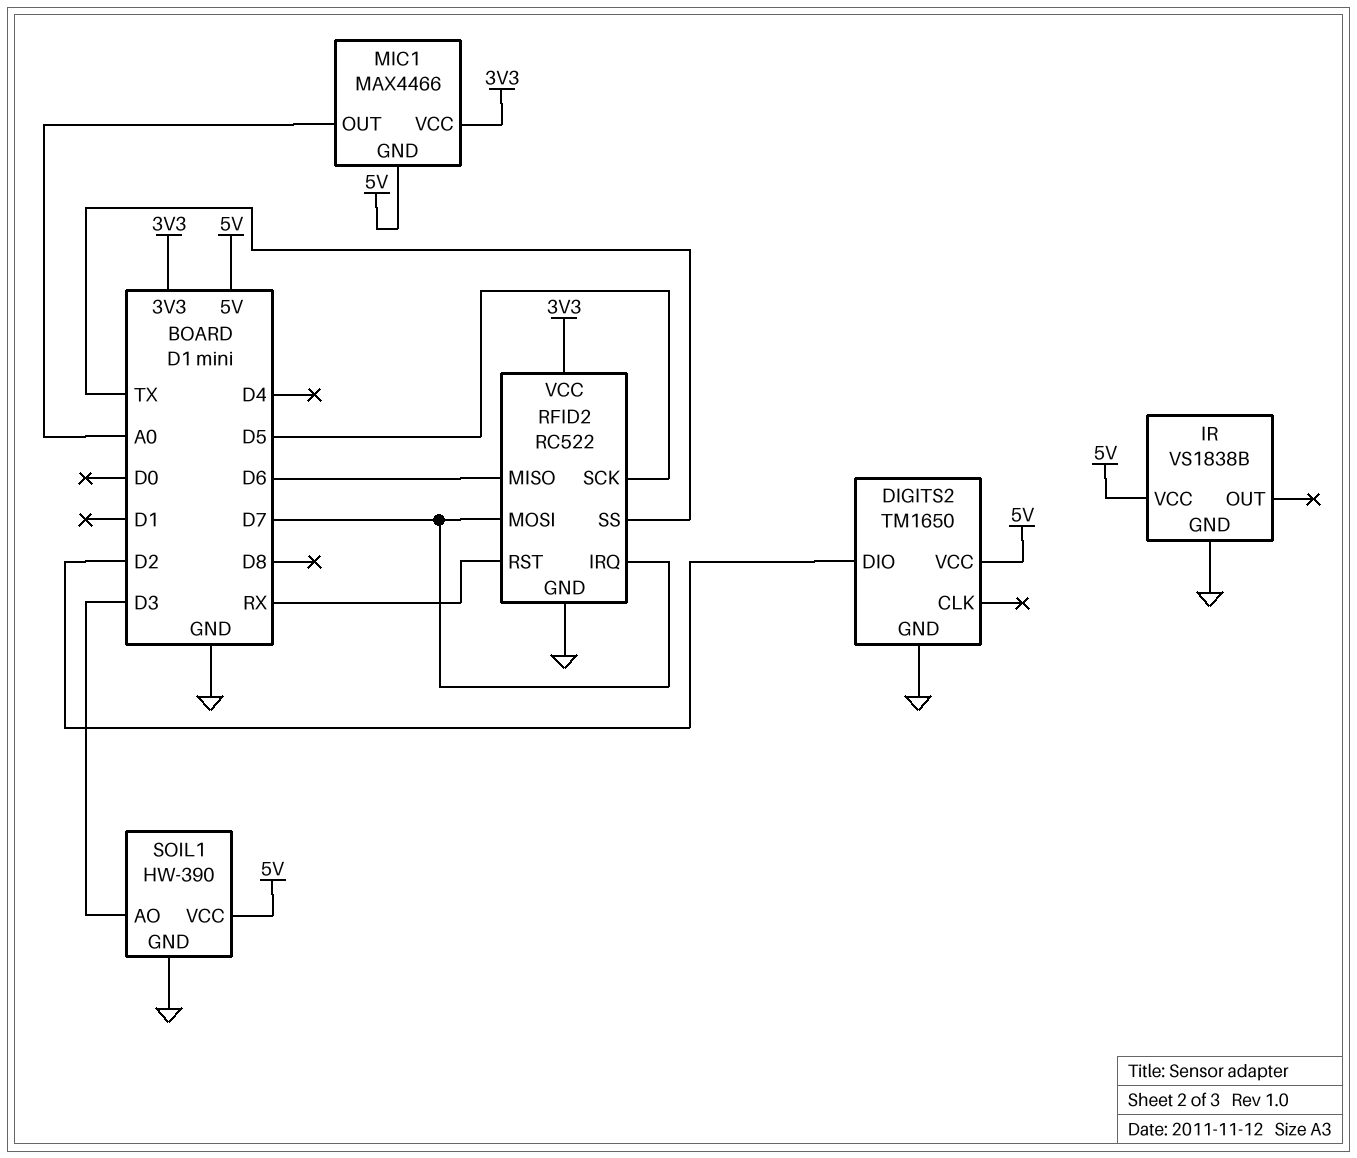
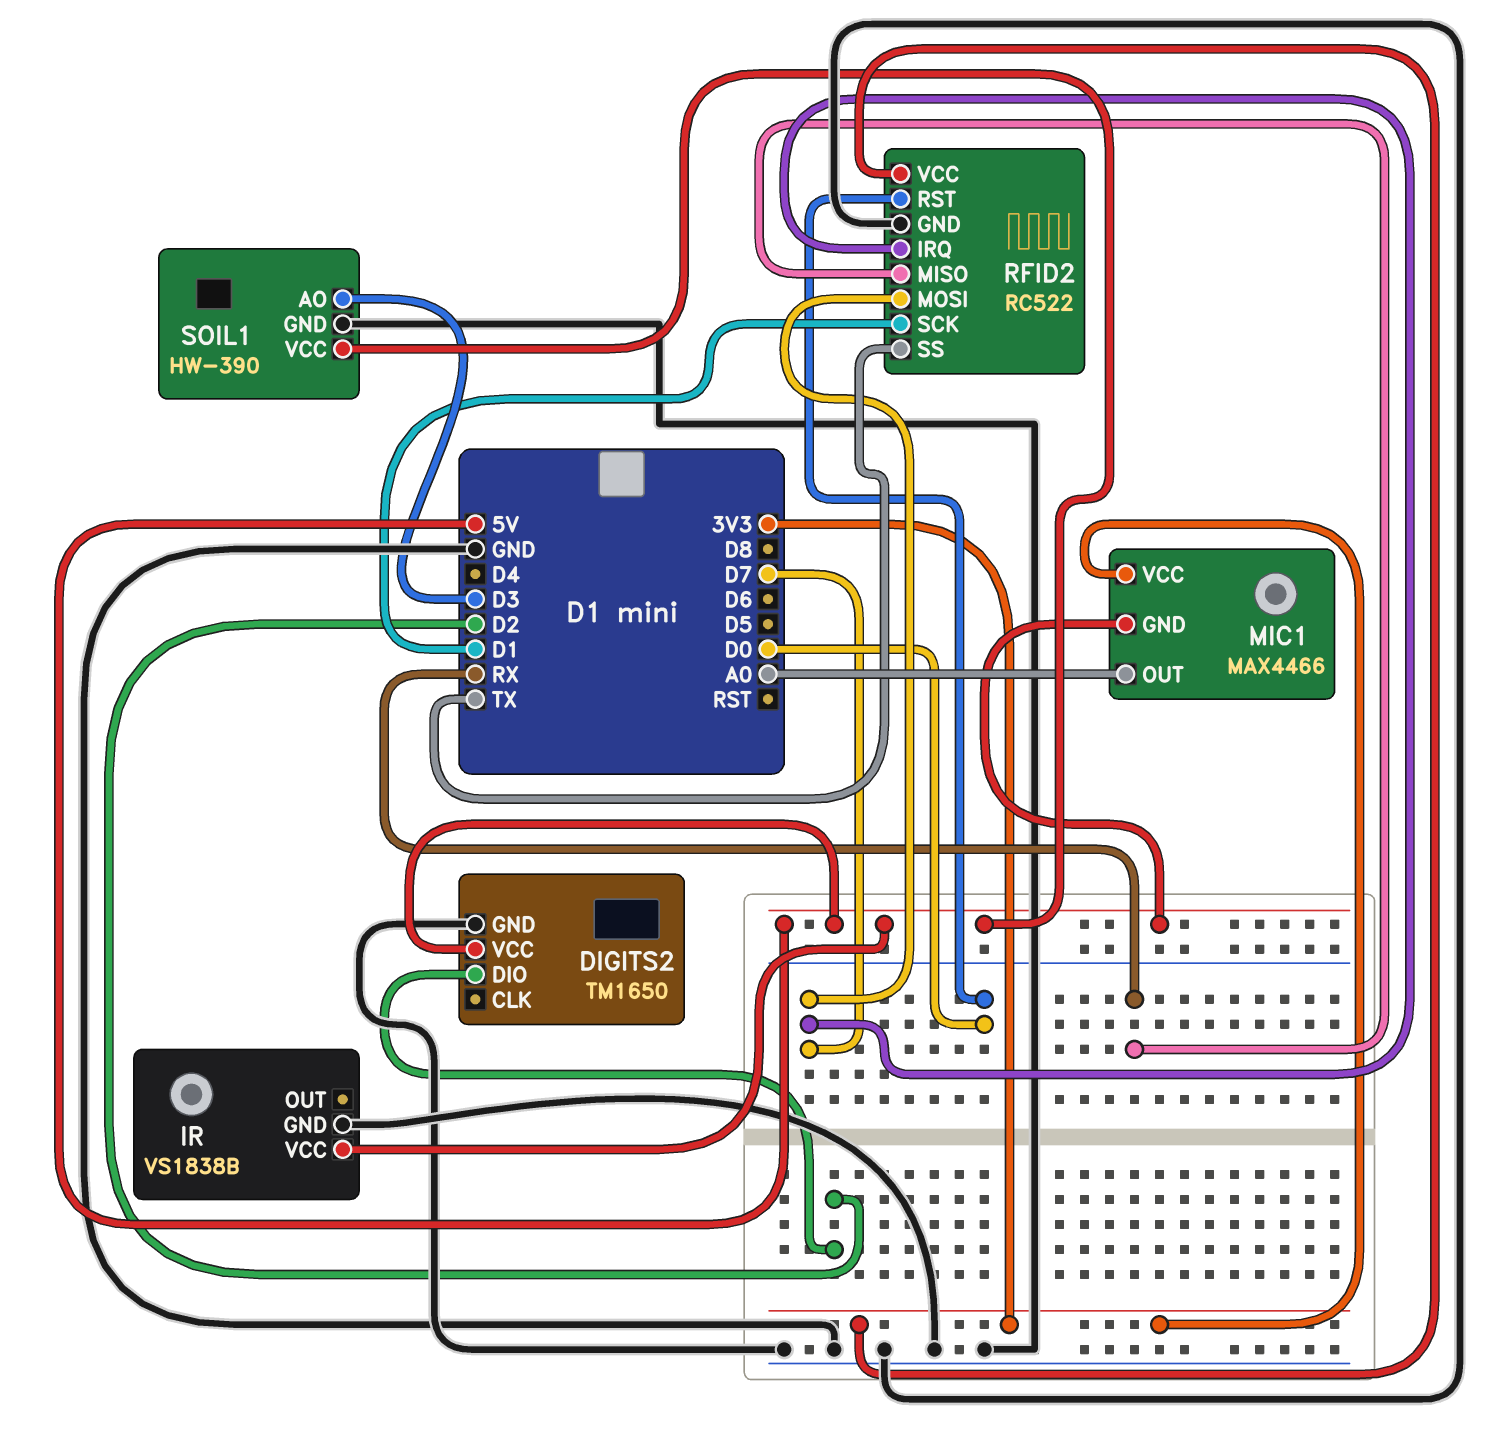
RFID2 pin MISO: D6 -> RX
RFID2 pin RST: RX -> D0
RFID2 pin SCK: D5 -> D1

